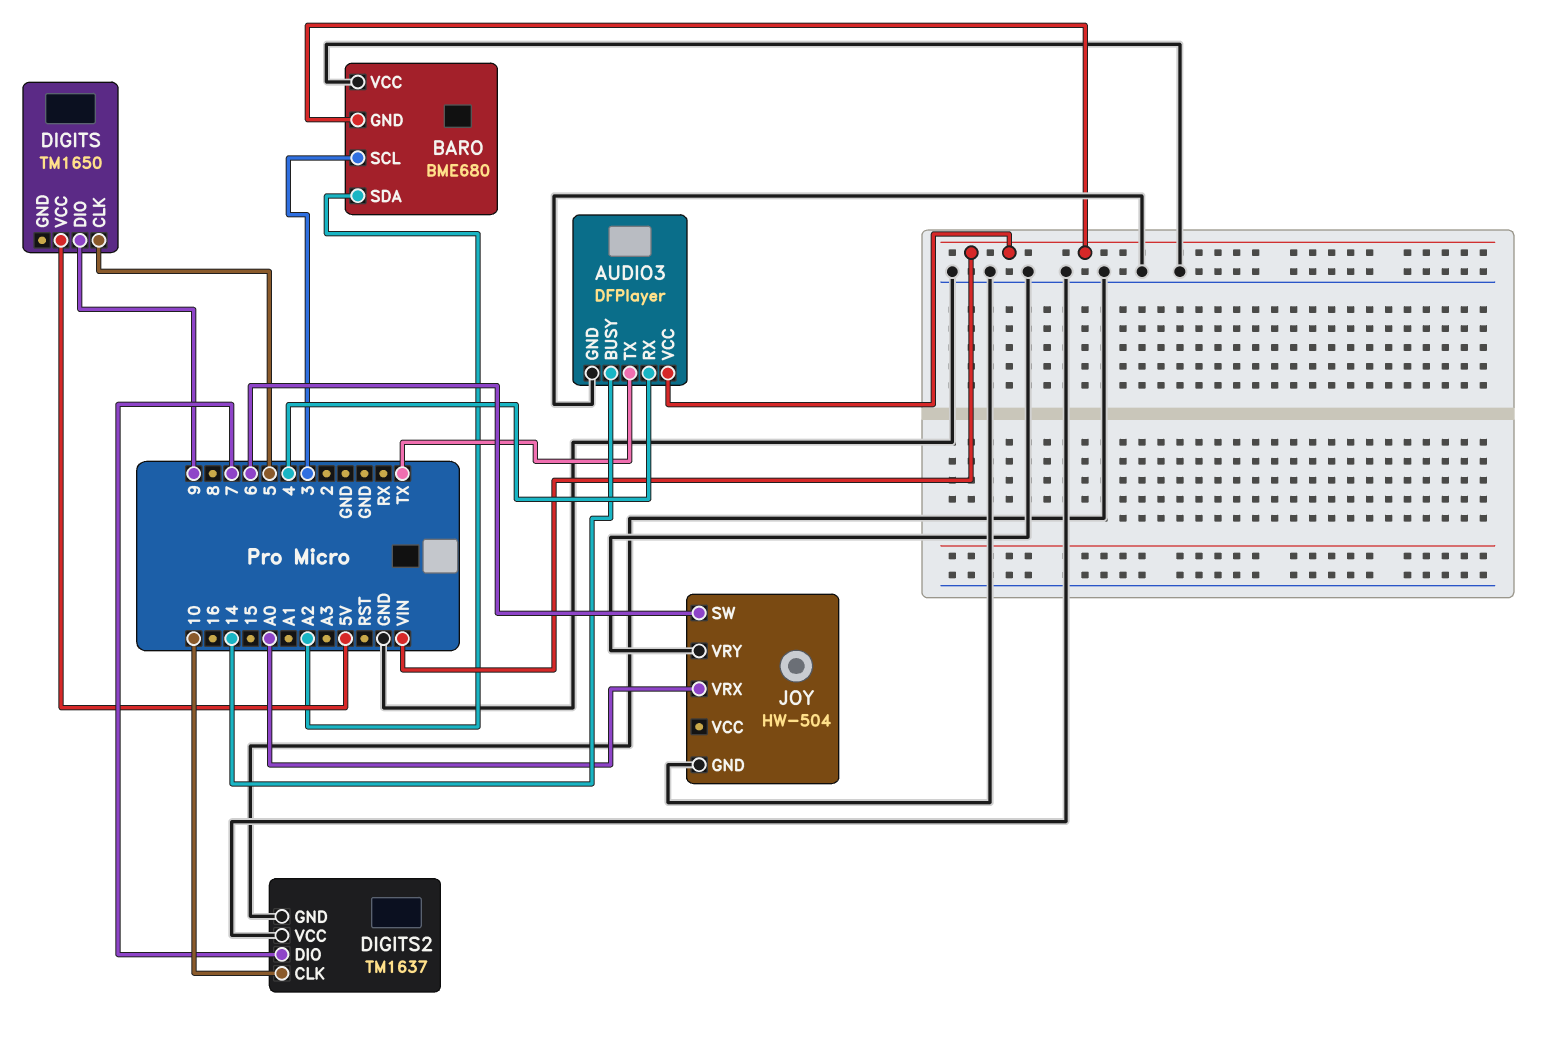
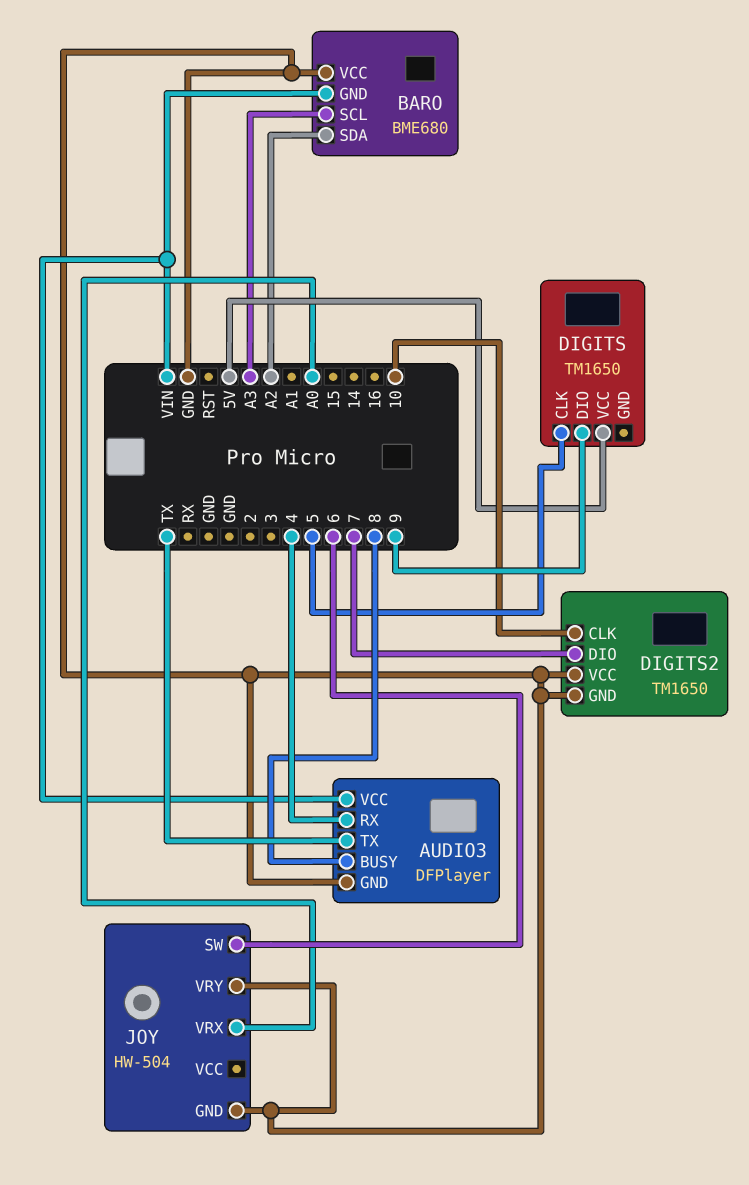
AUDIO3 pin BUSY: 14 -> 8
BARO pin SCL: 3 -> A3
DIGITS2: TM1637 -> TM1650

